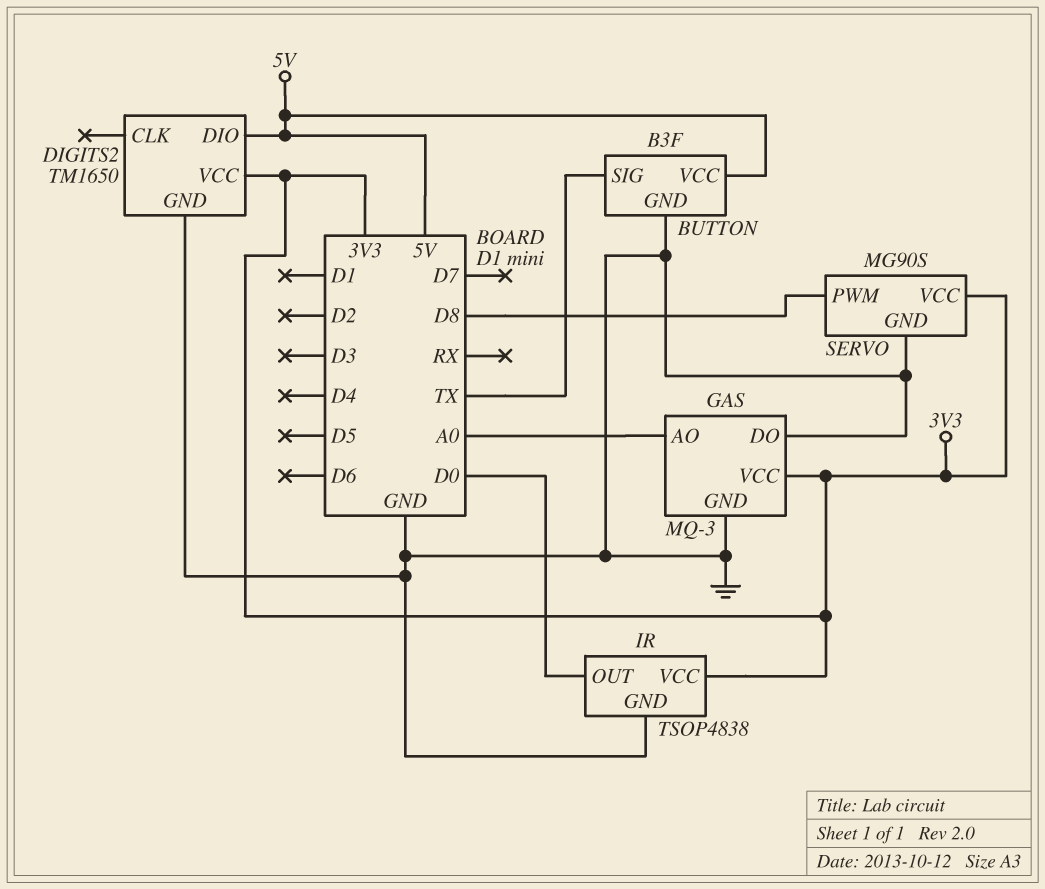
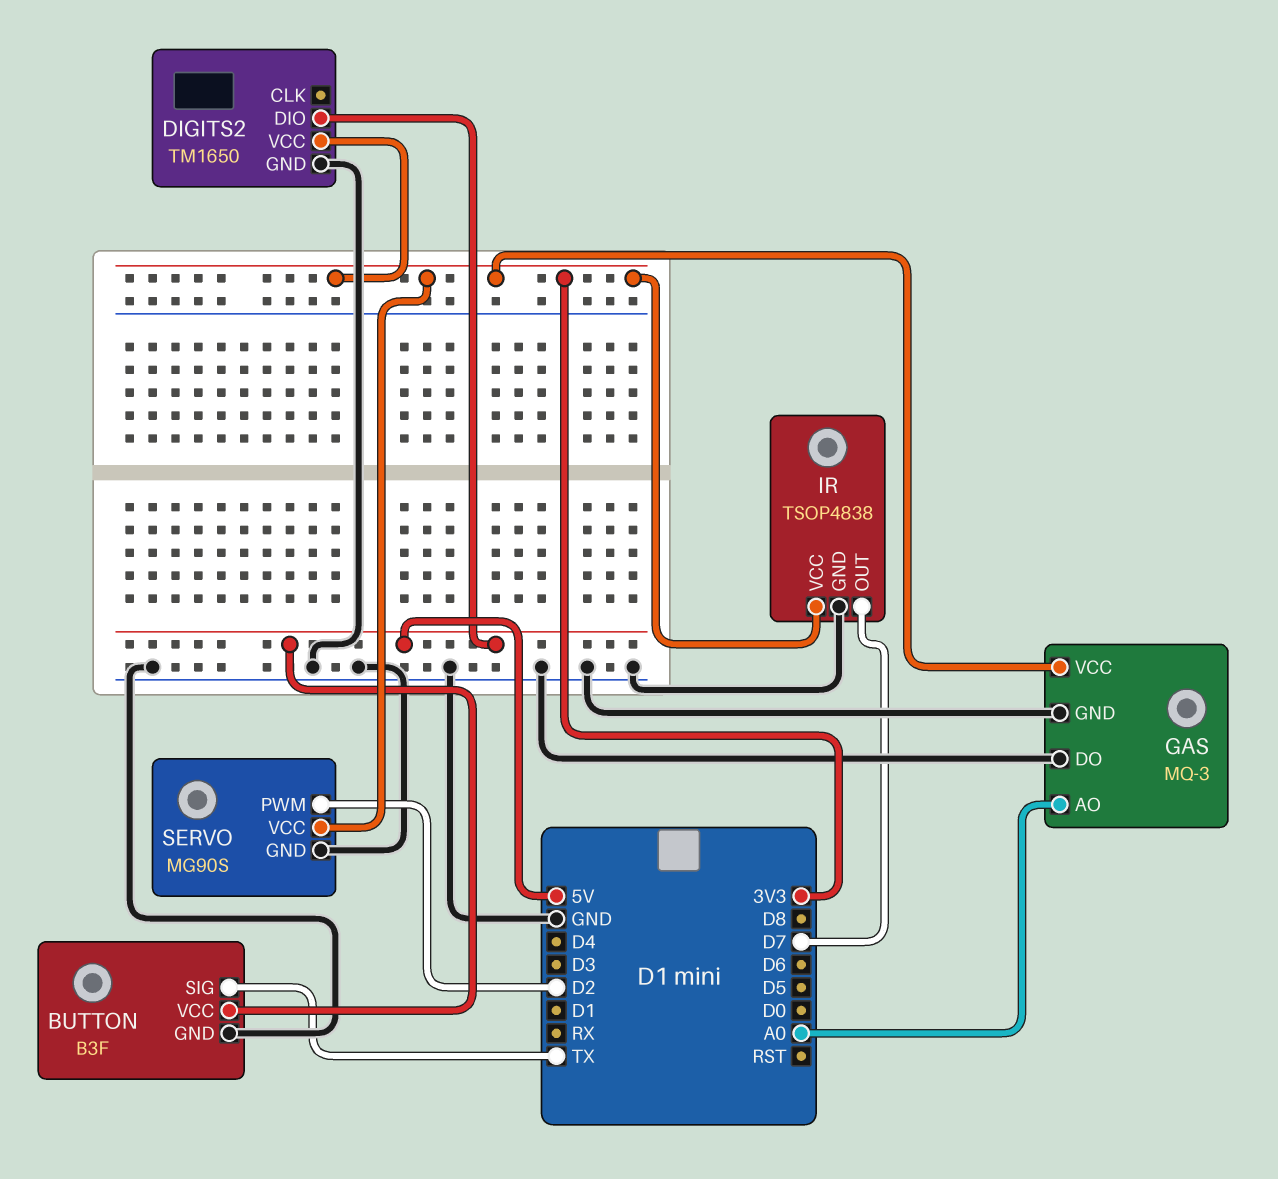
IR pin OUT: D0 -> D7
SERVO pin PWM: D8 -> D2

